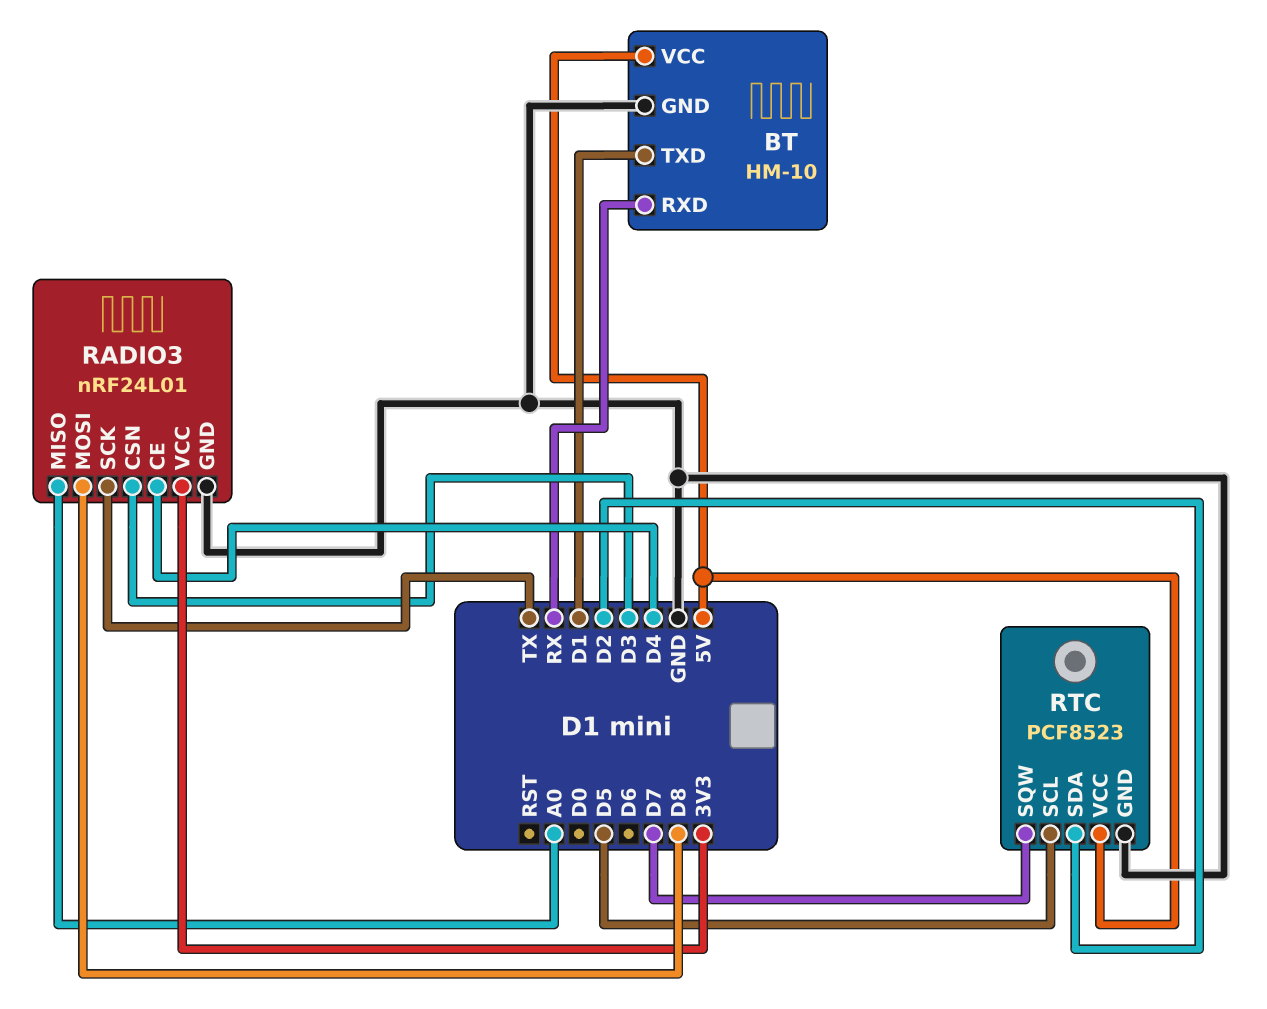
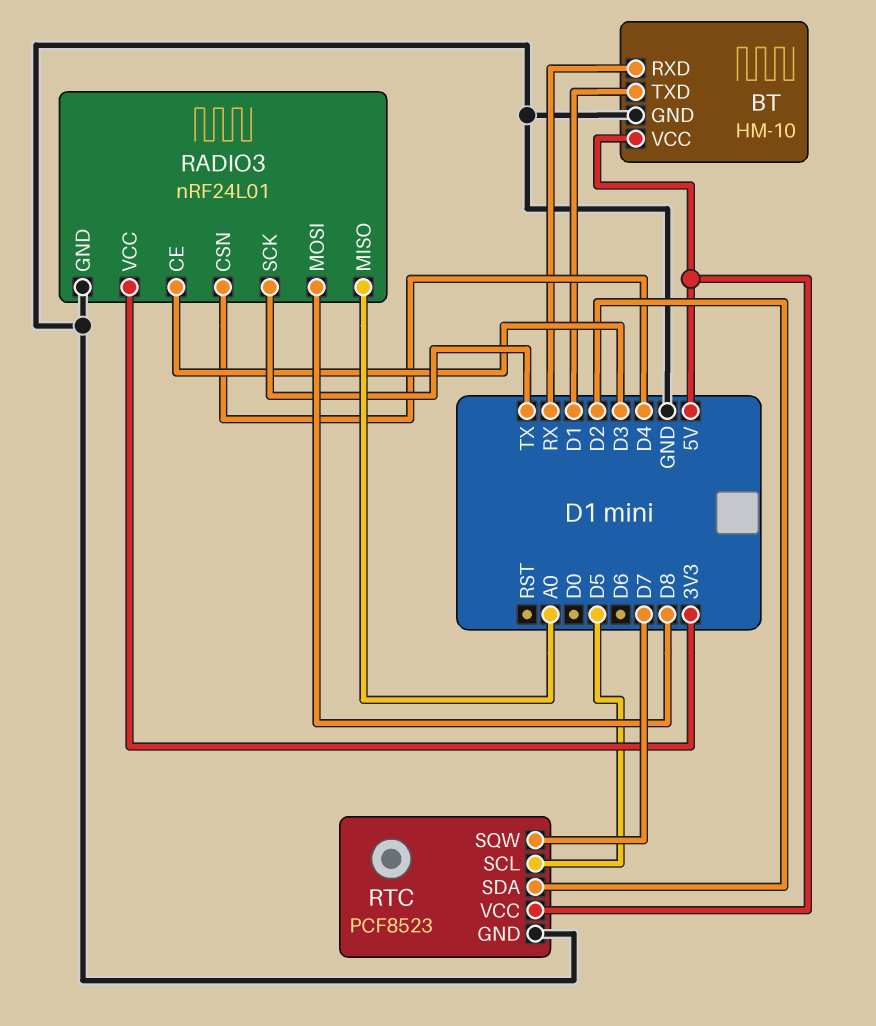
RADIO3 pin CE: D4 -> D3
RADIO3 pin CSN: D3 -> D4

